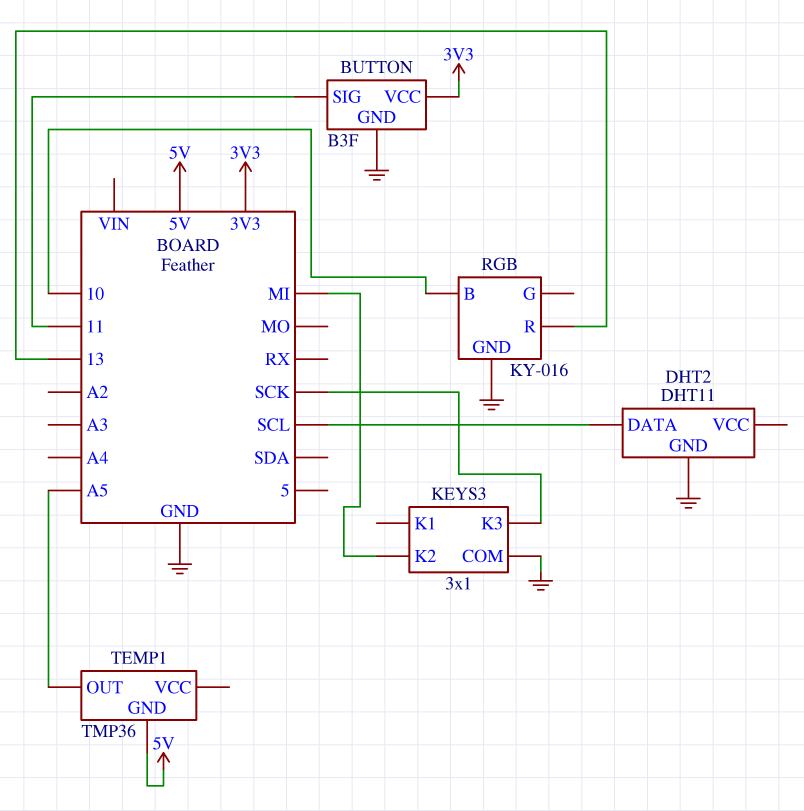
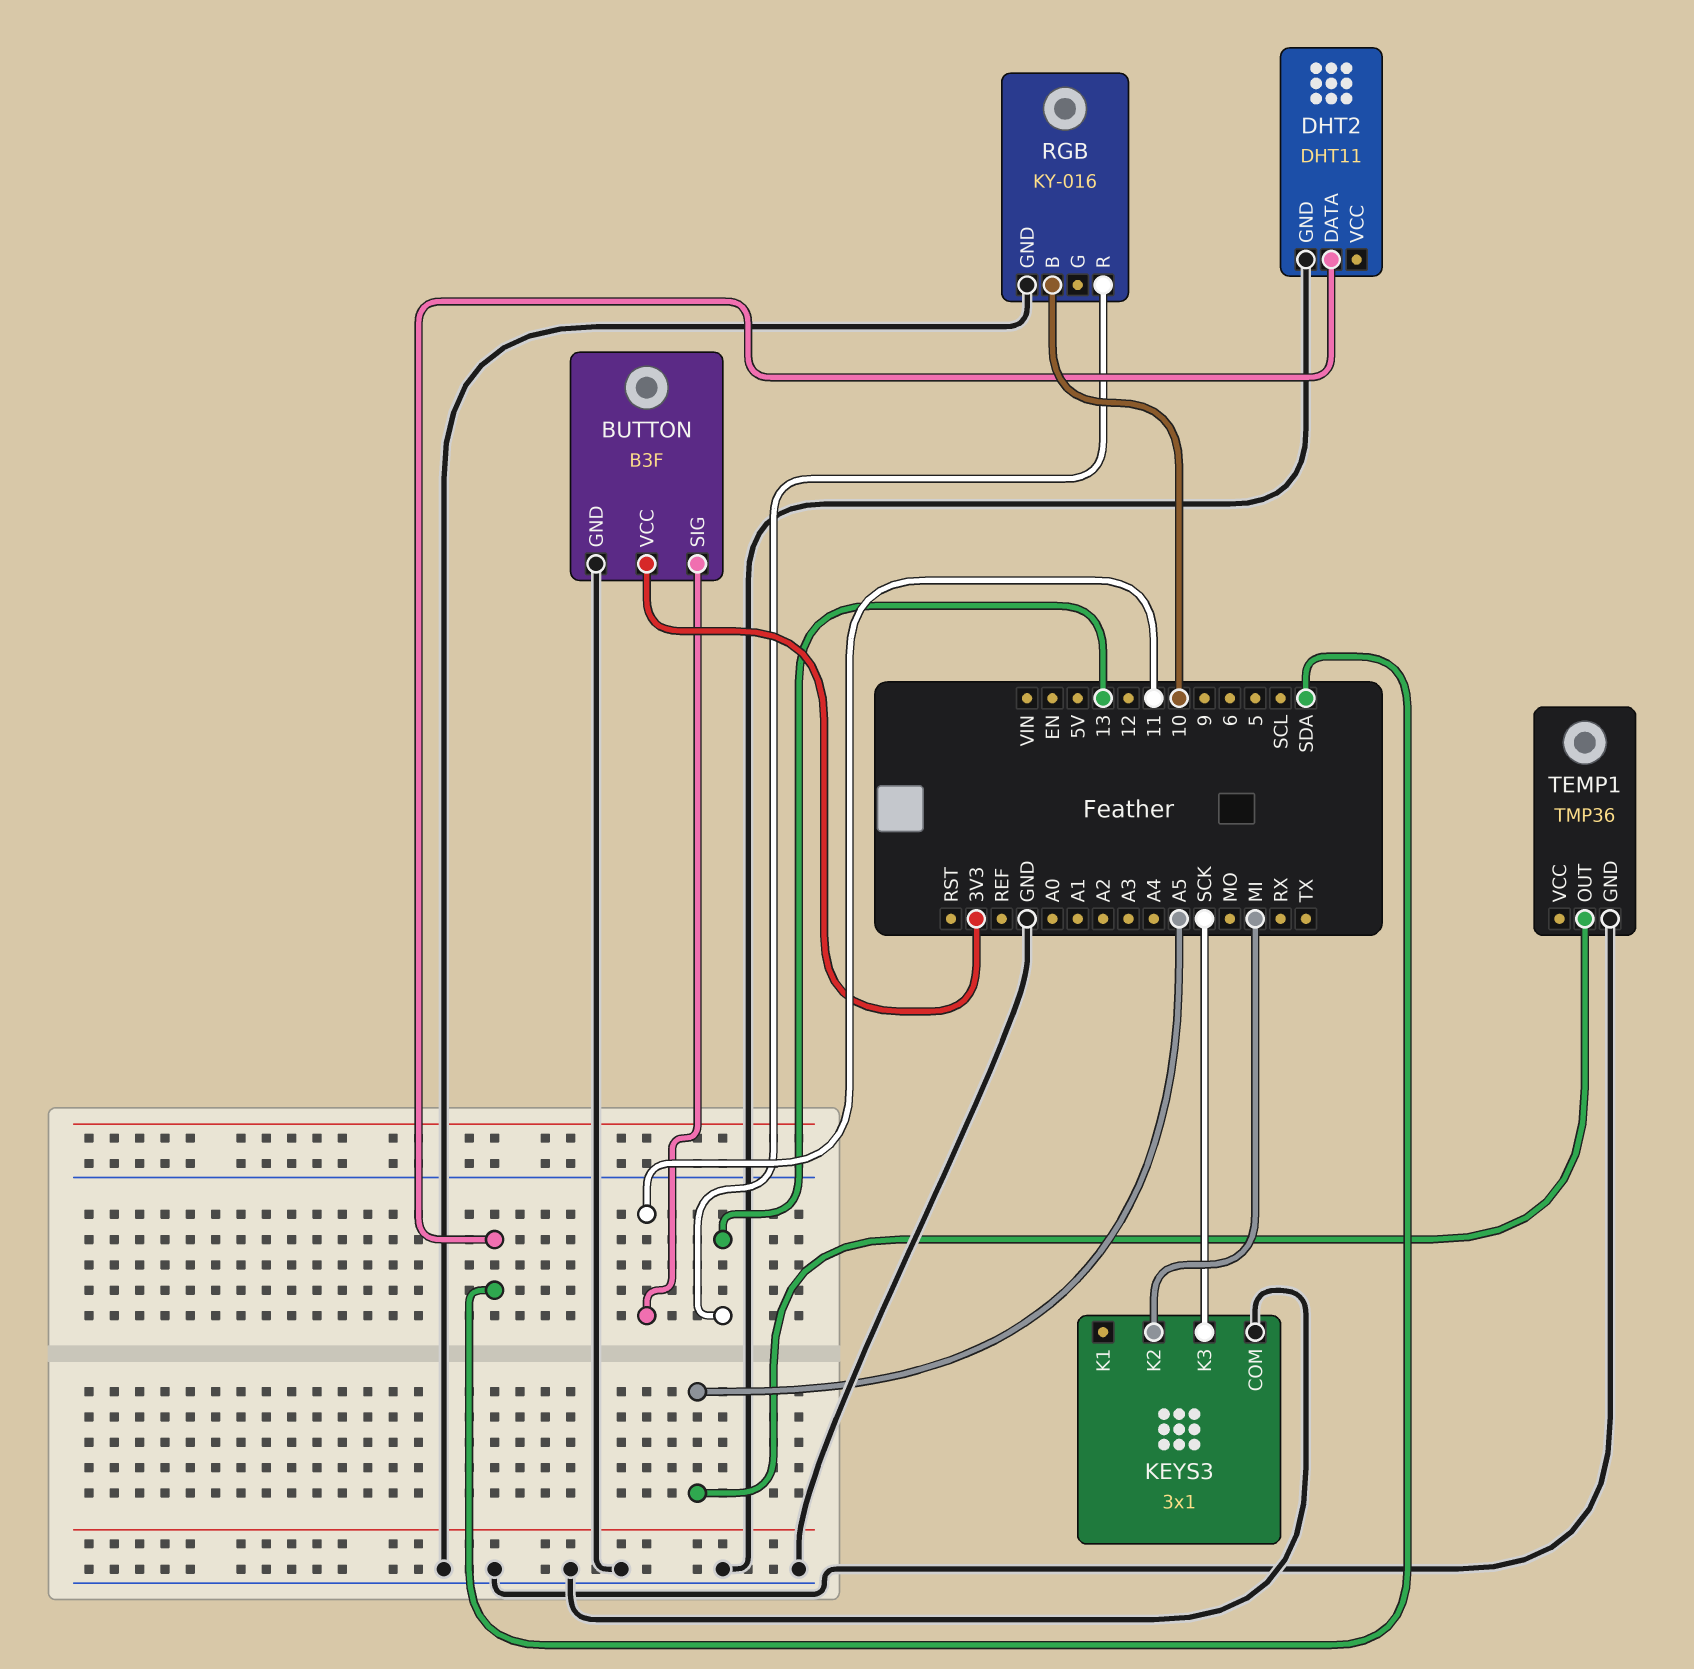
DHT2 pin DATA: SCL -> SDA
TEMP1 pin GND: 5V -> GND

